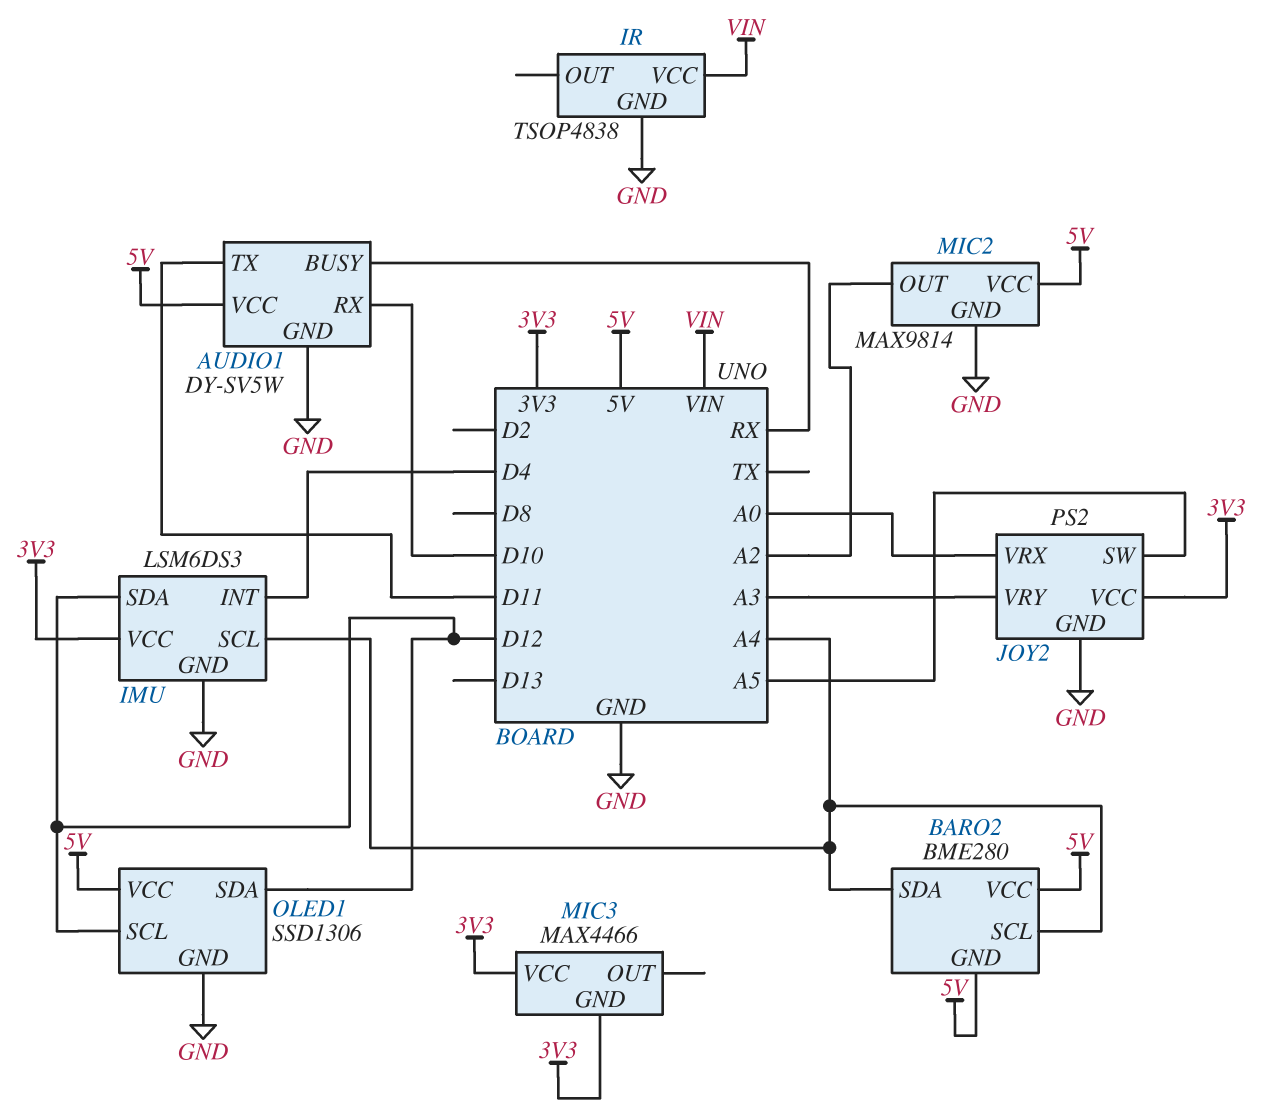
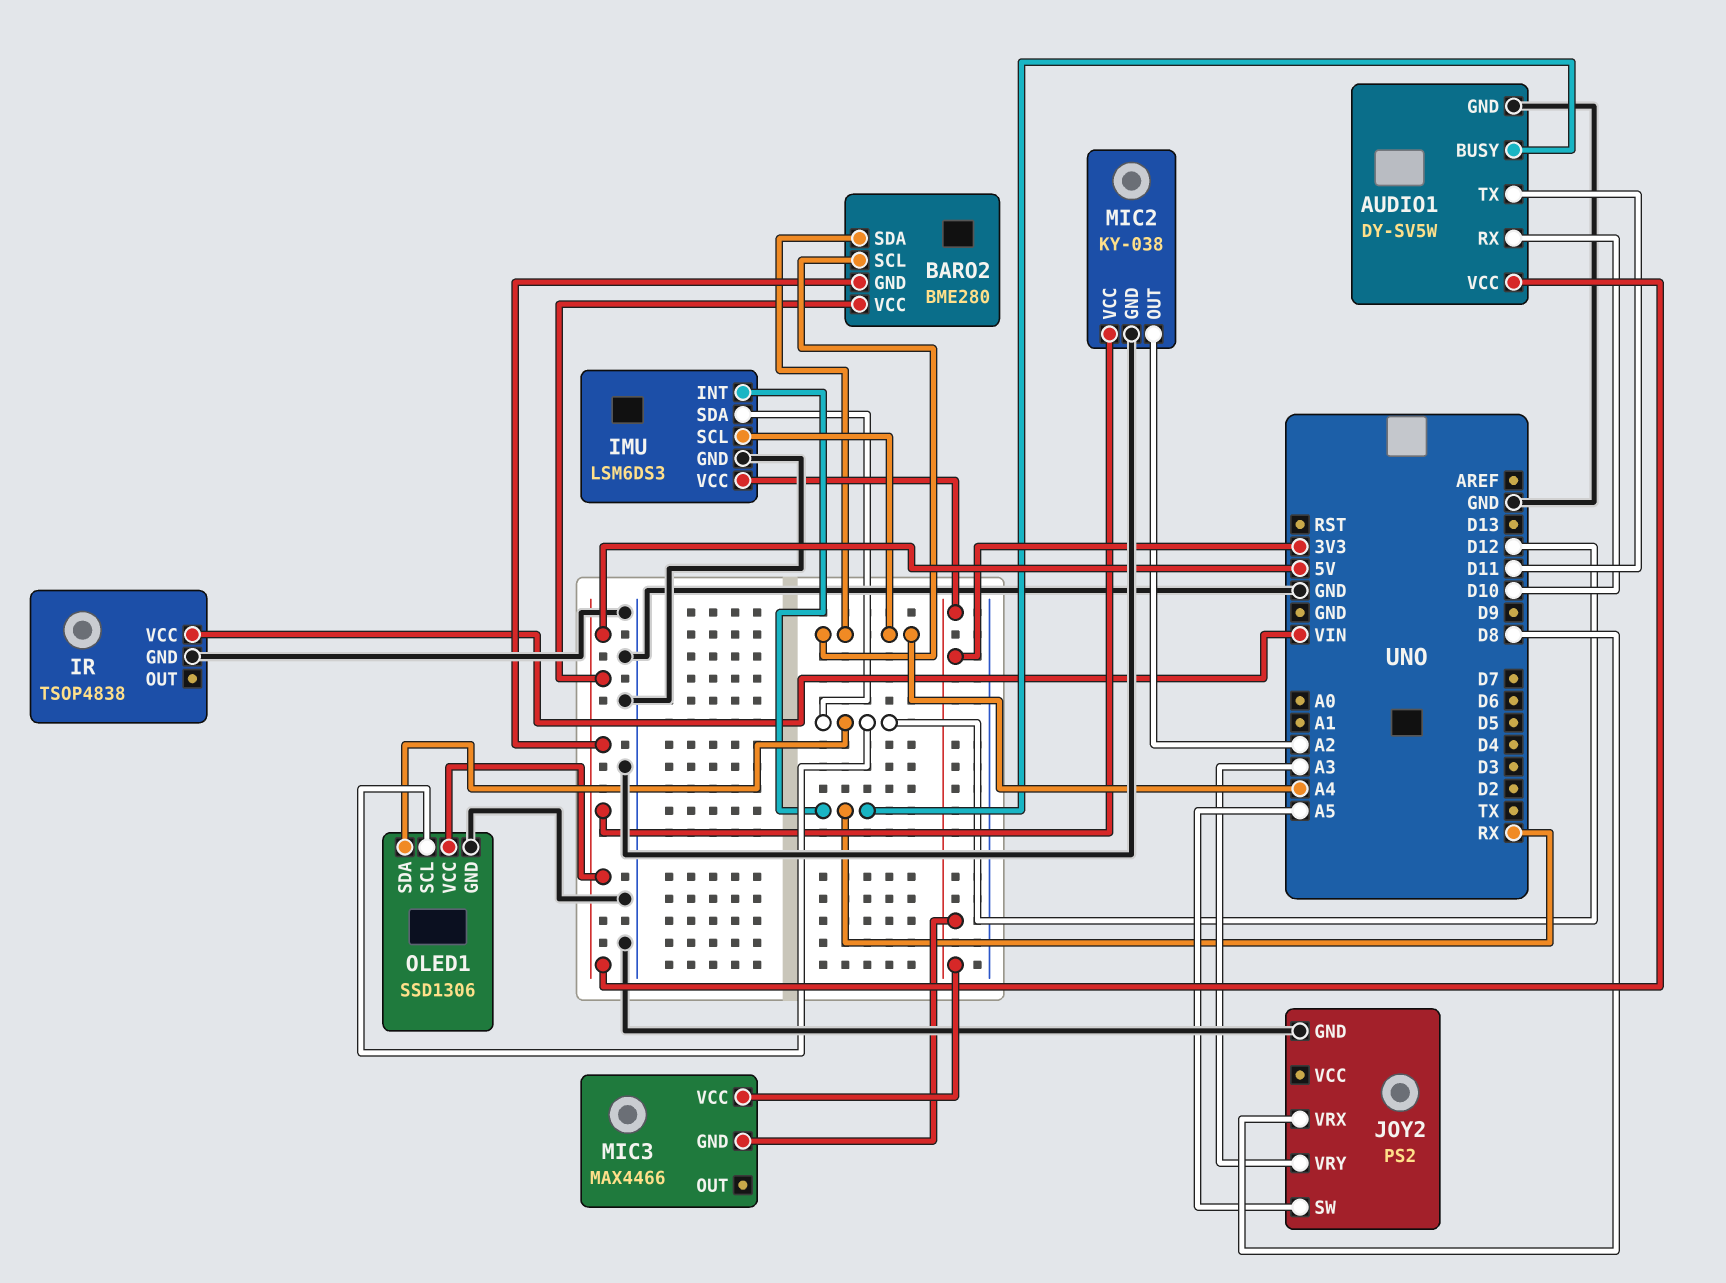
IMU pin INT: D4 -> RX
JOY2 pin VCC: 3V3 -> none
JOY2 pin VRX: A0 -> D8
MIC2: MAX9814 -> KY-038

